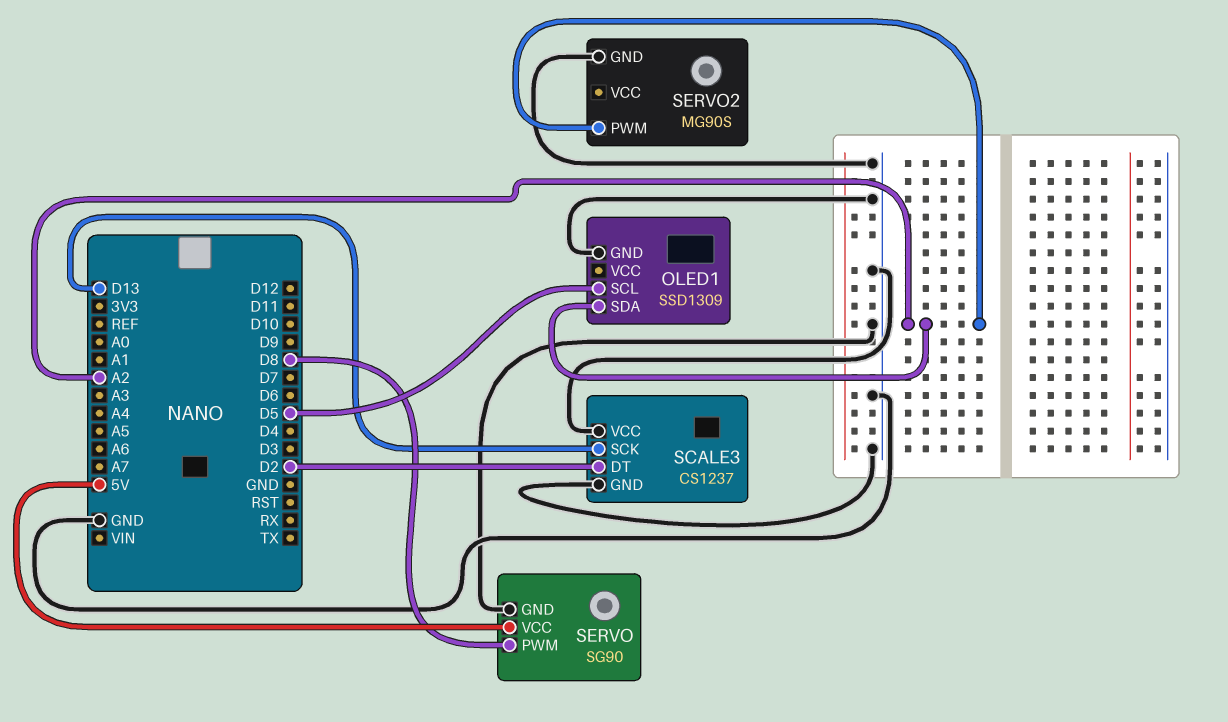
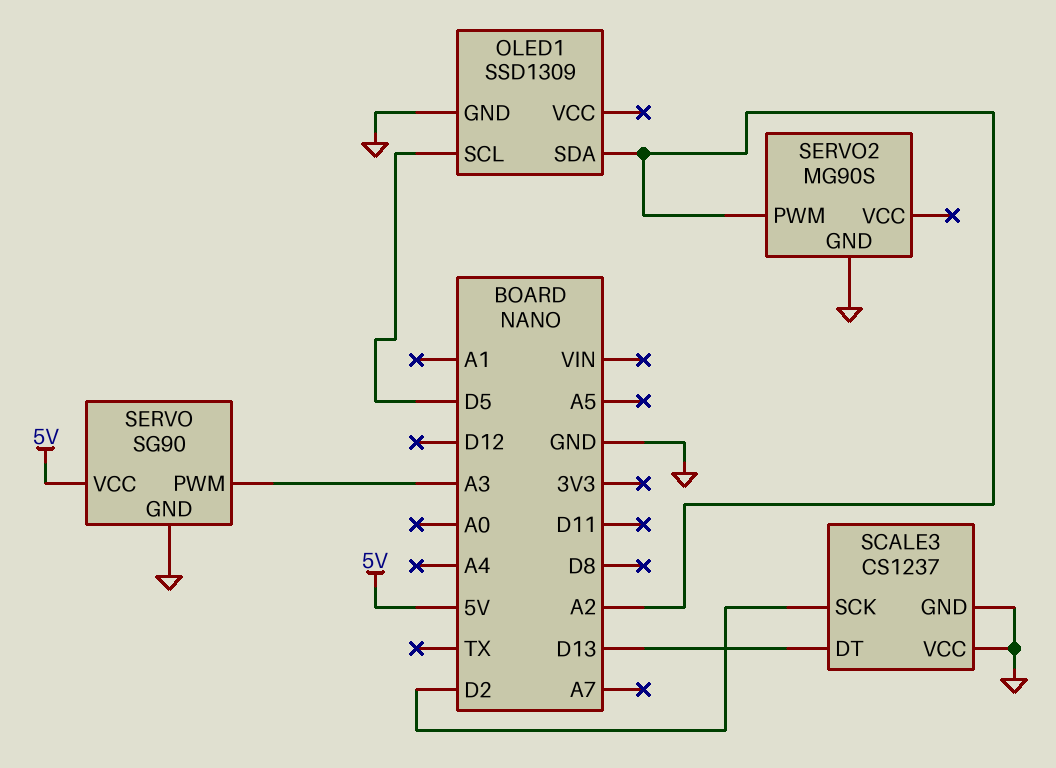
SCALE3 pin DT: D2 -> D13
SCALE3 pin SCK: D13 -> D2
SERVO pin PWM: D8 -> A3

